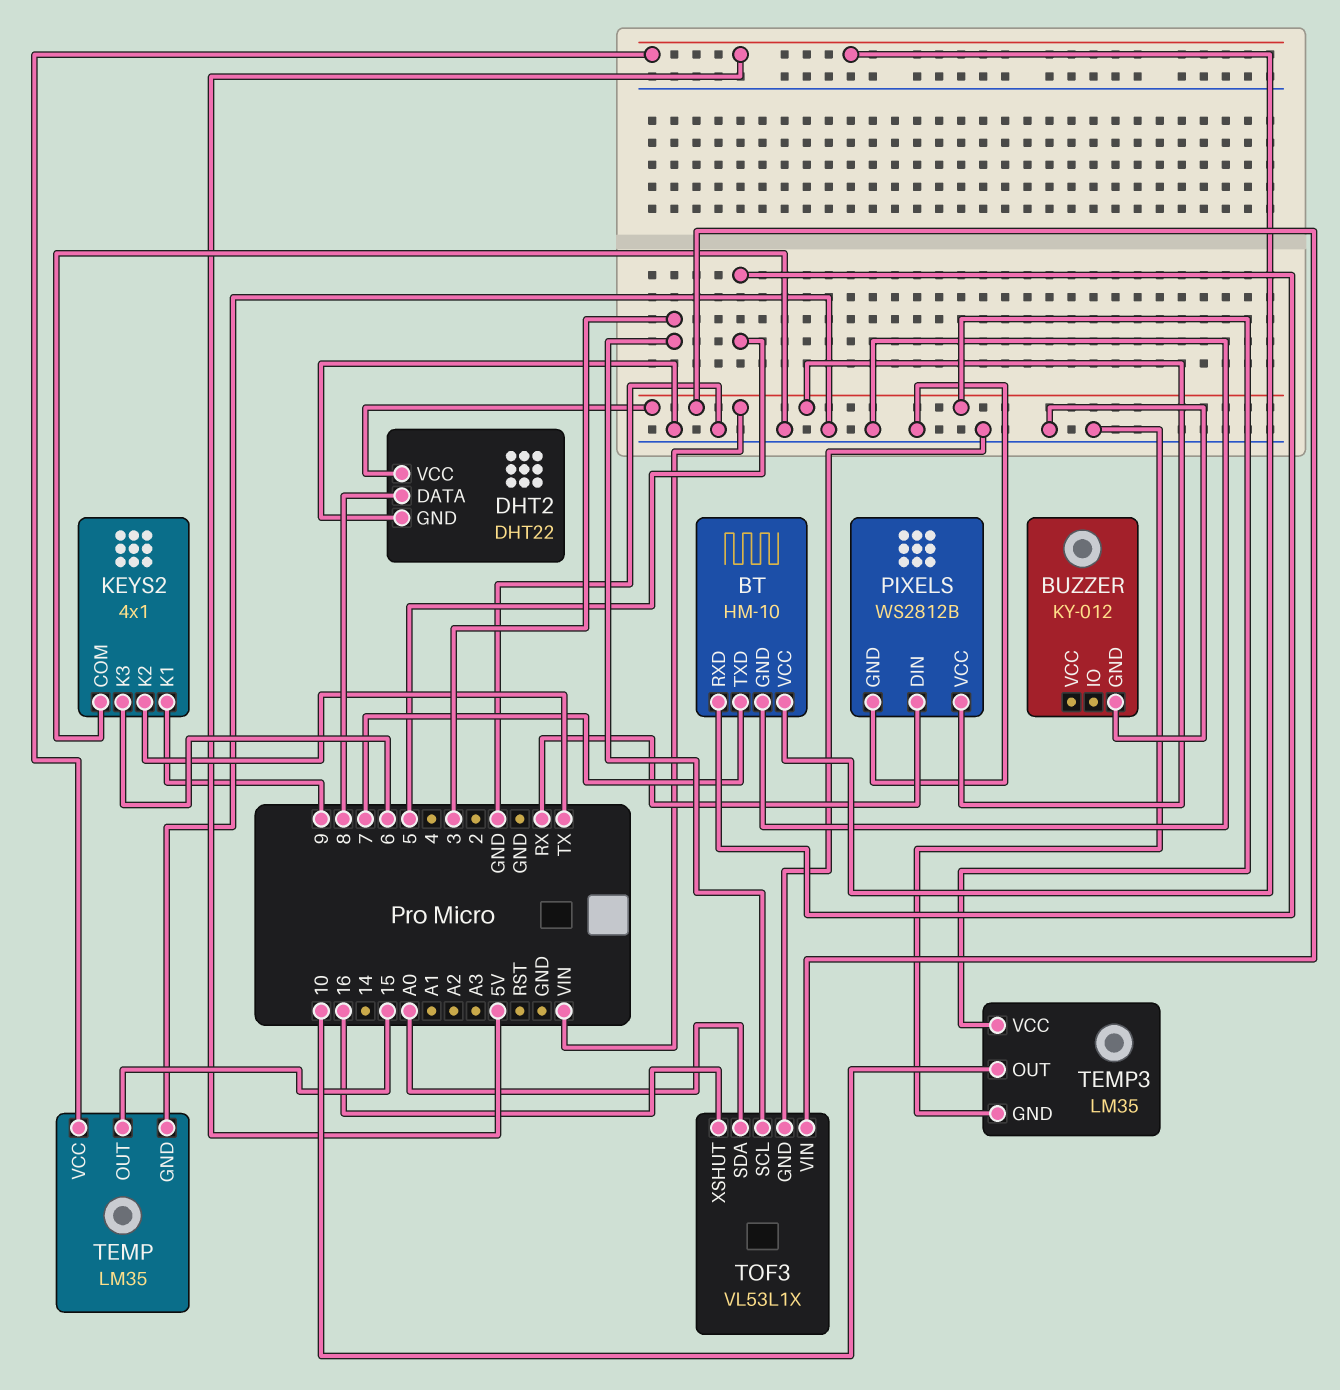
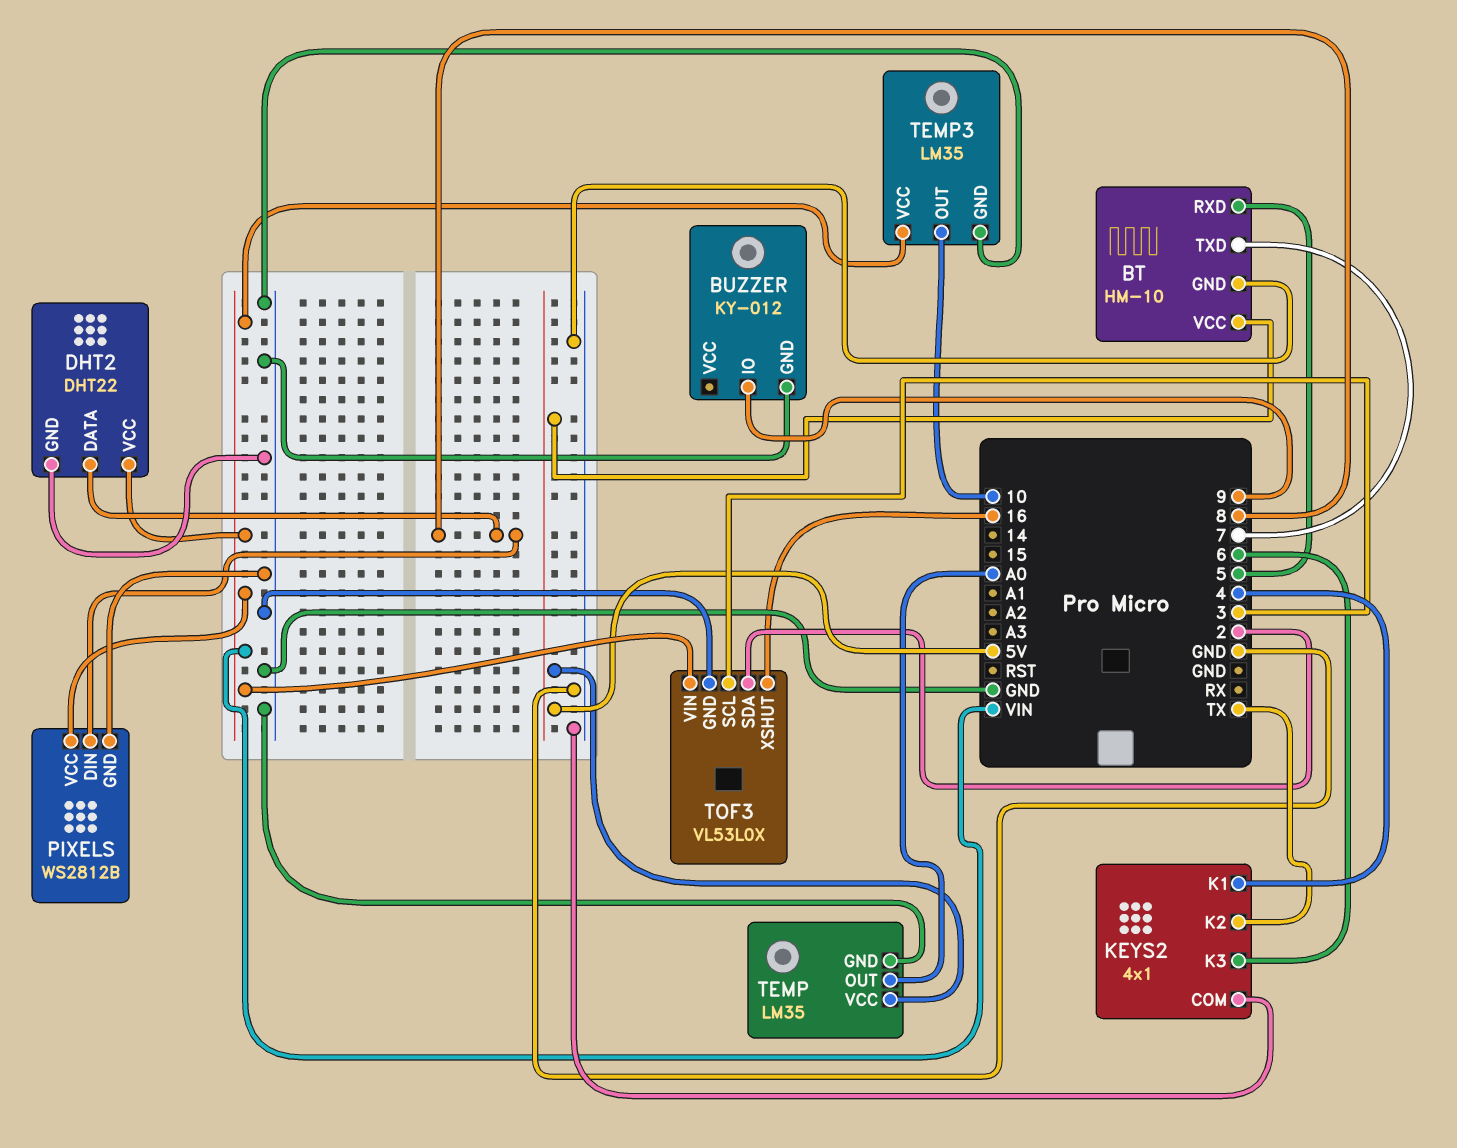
BUZZER pin IO: none -> 9
KEYS2 pin K1: 9 -> 4
PIXELS pin DIN: RX -> 8
TEMP pin OUT: 15 -> A0
TOF3: VL53L1X -> VL53L0X
TOF3 pin SDA: A0 -> 2

